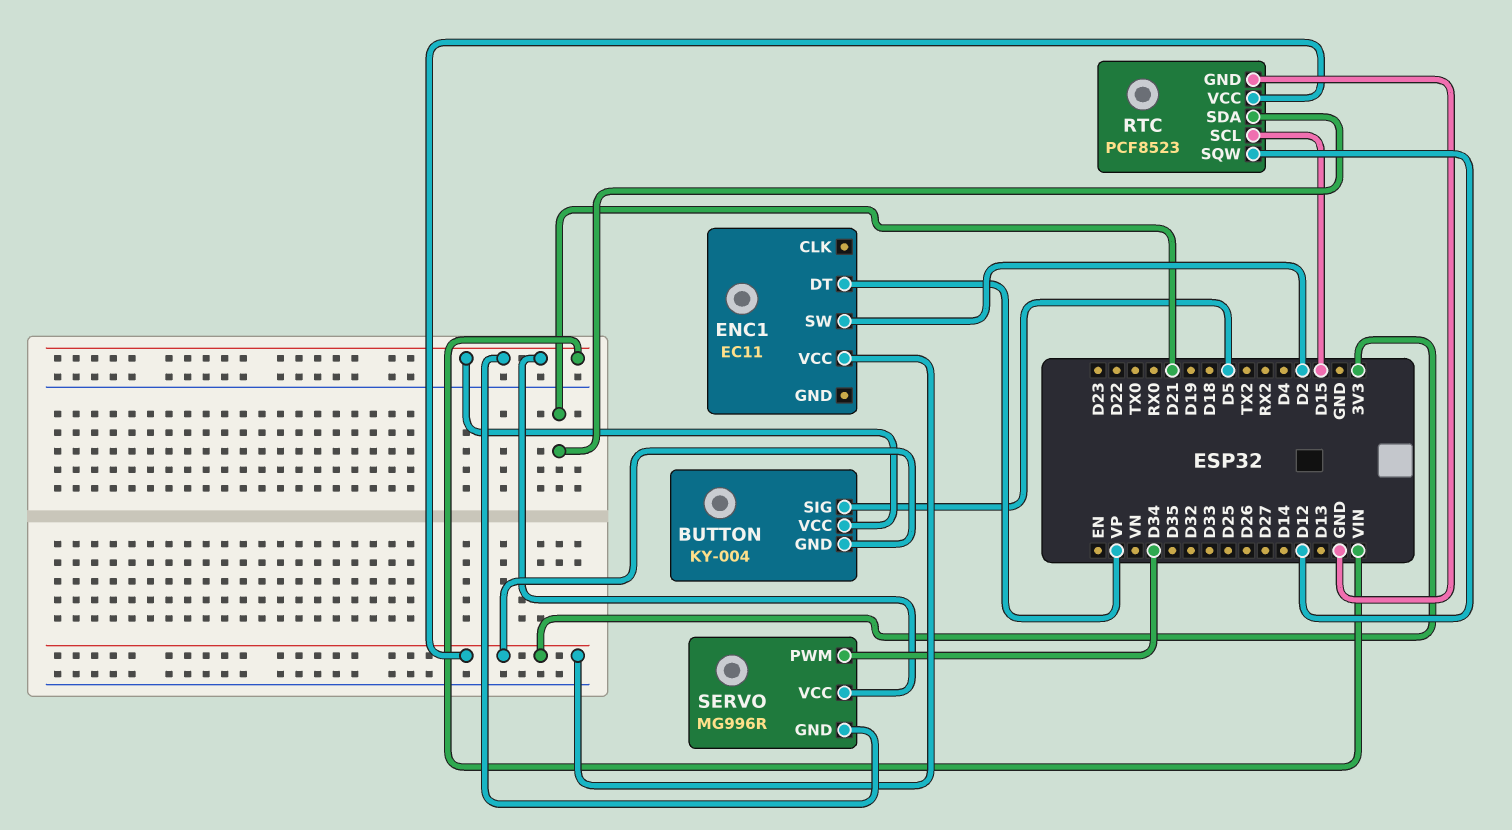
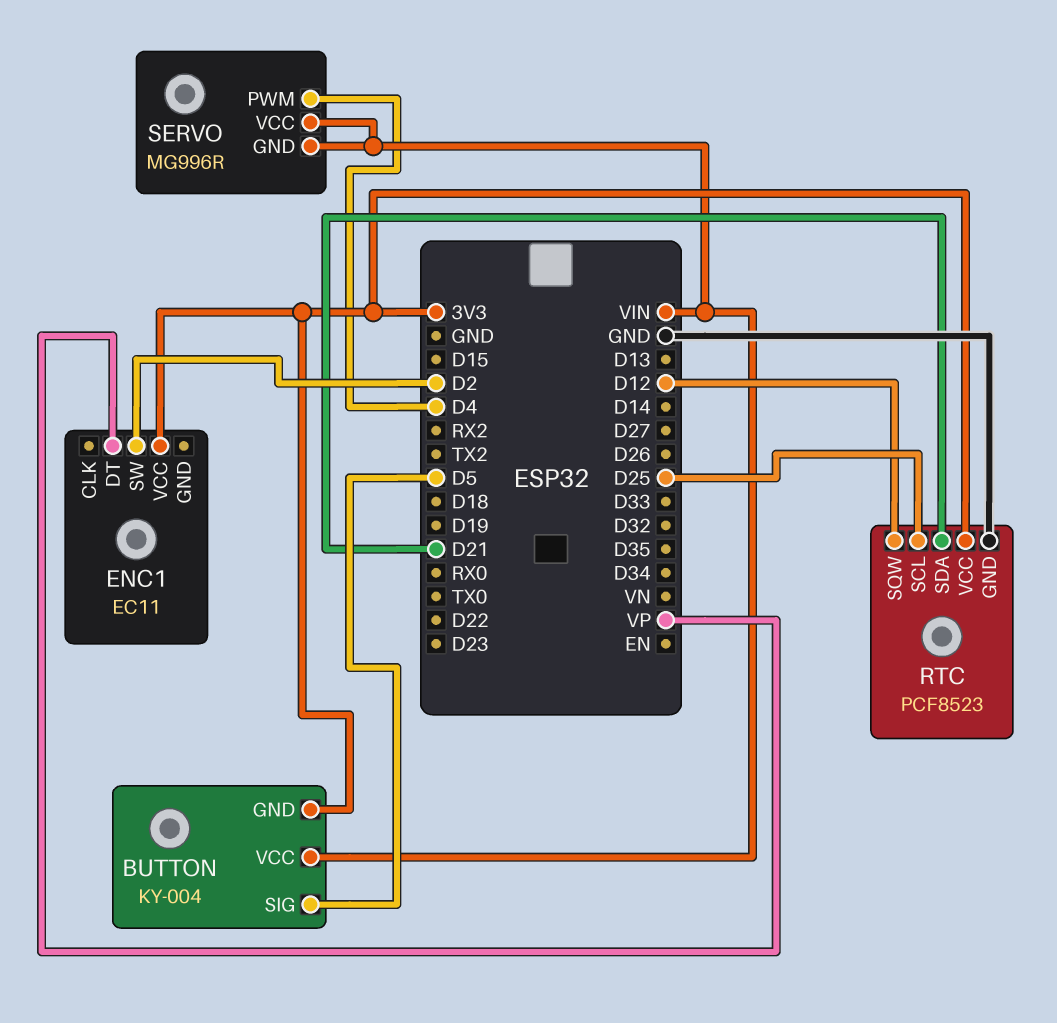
RTC pin SCL: D15 -> D25
SERVO pin PWM: D34 -> D4

